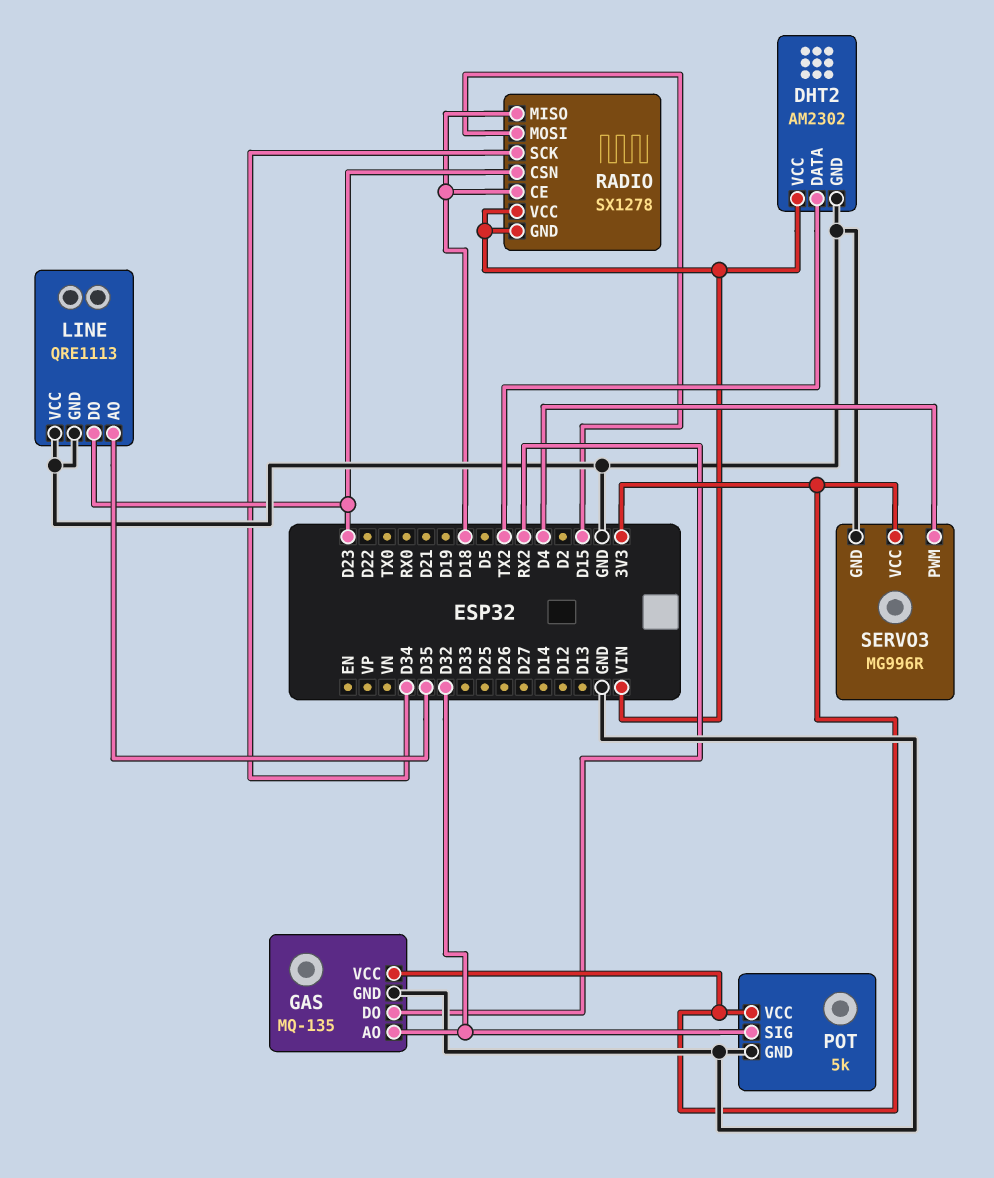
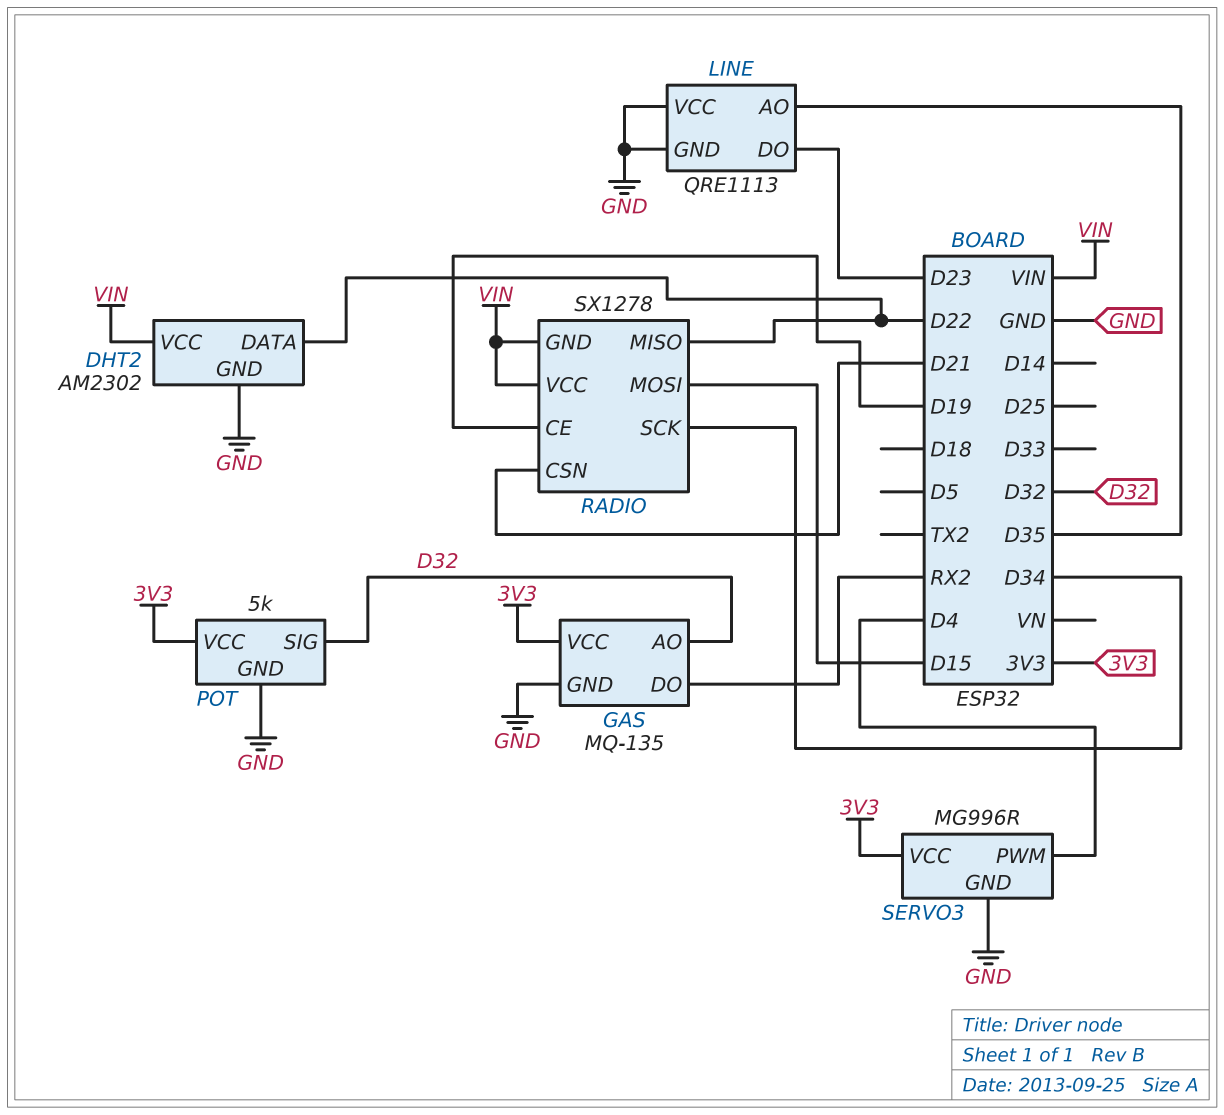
DHT2 pin DATA: TX2 -> D22
RADIO pin CE: D18 -> D19
RADIO pin CSN: D23 -> D21
RADIO pin MISO: D18 -> D22

